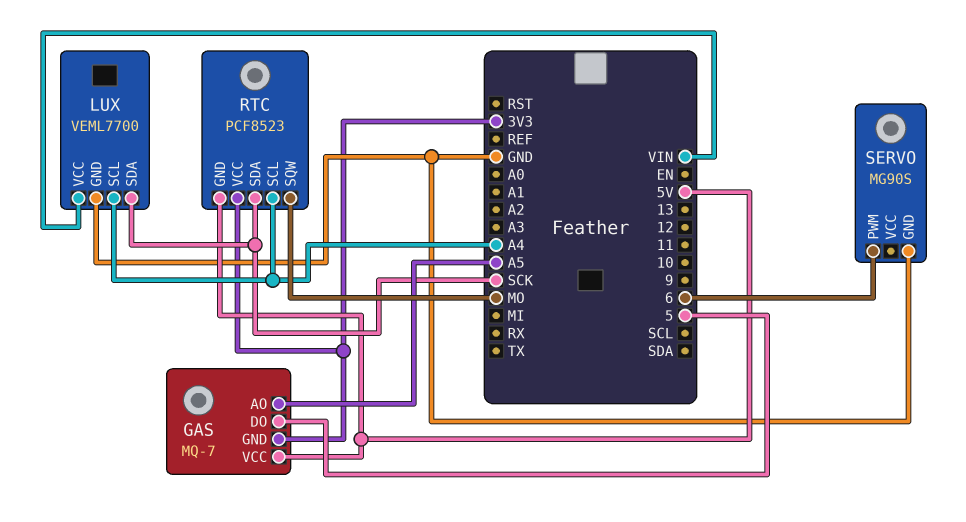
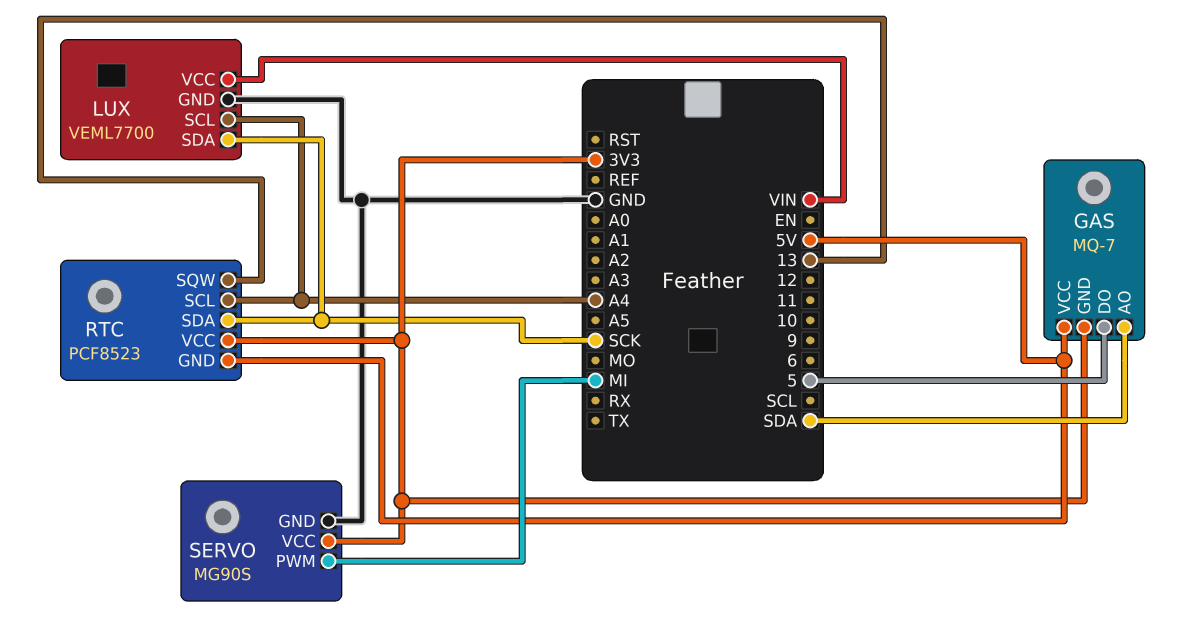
GAS pin AO: A5 -> SDA
RTC pin SQW: MO -> 13
SERVO pin PWM: 6 -> MI
SERVO pin VCC: none -> 3V3

